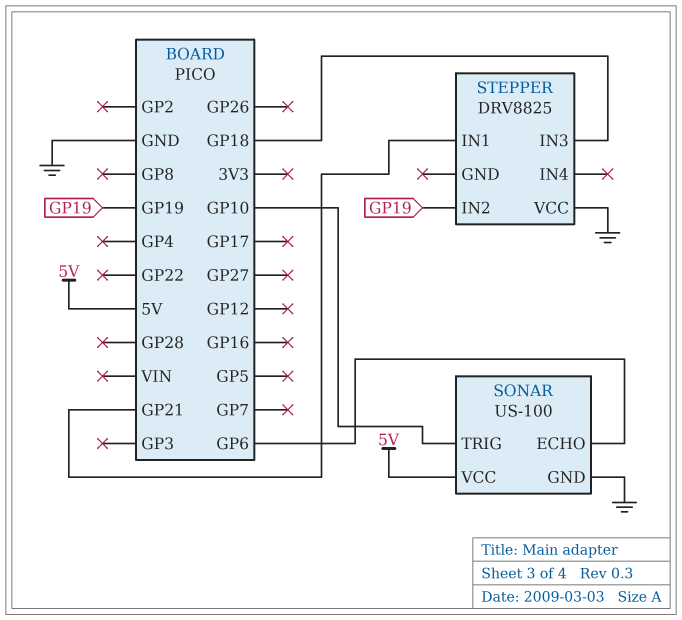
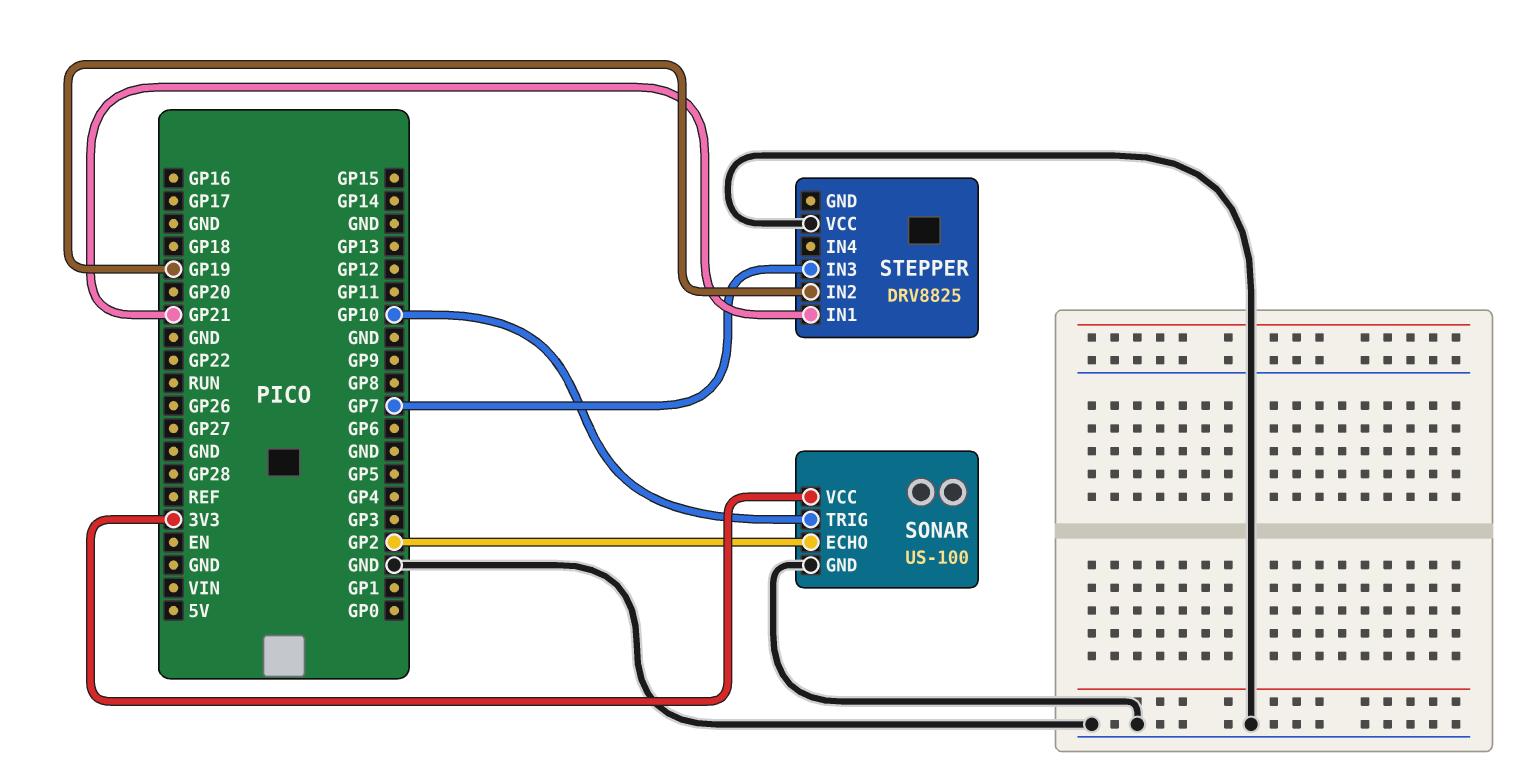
SONAR pin ECHO: GP6 -> GP2
SONAR pin VCC: 5V -> 3V3
STEPPER pin IN3: GP18 -> GP7

